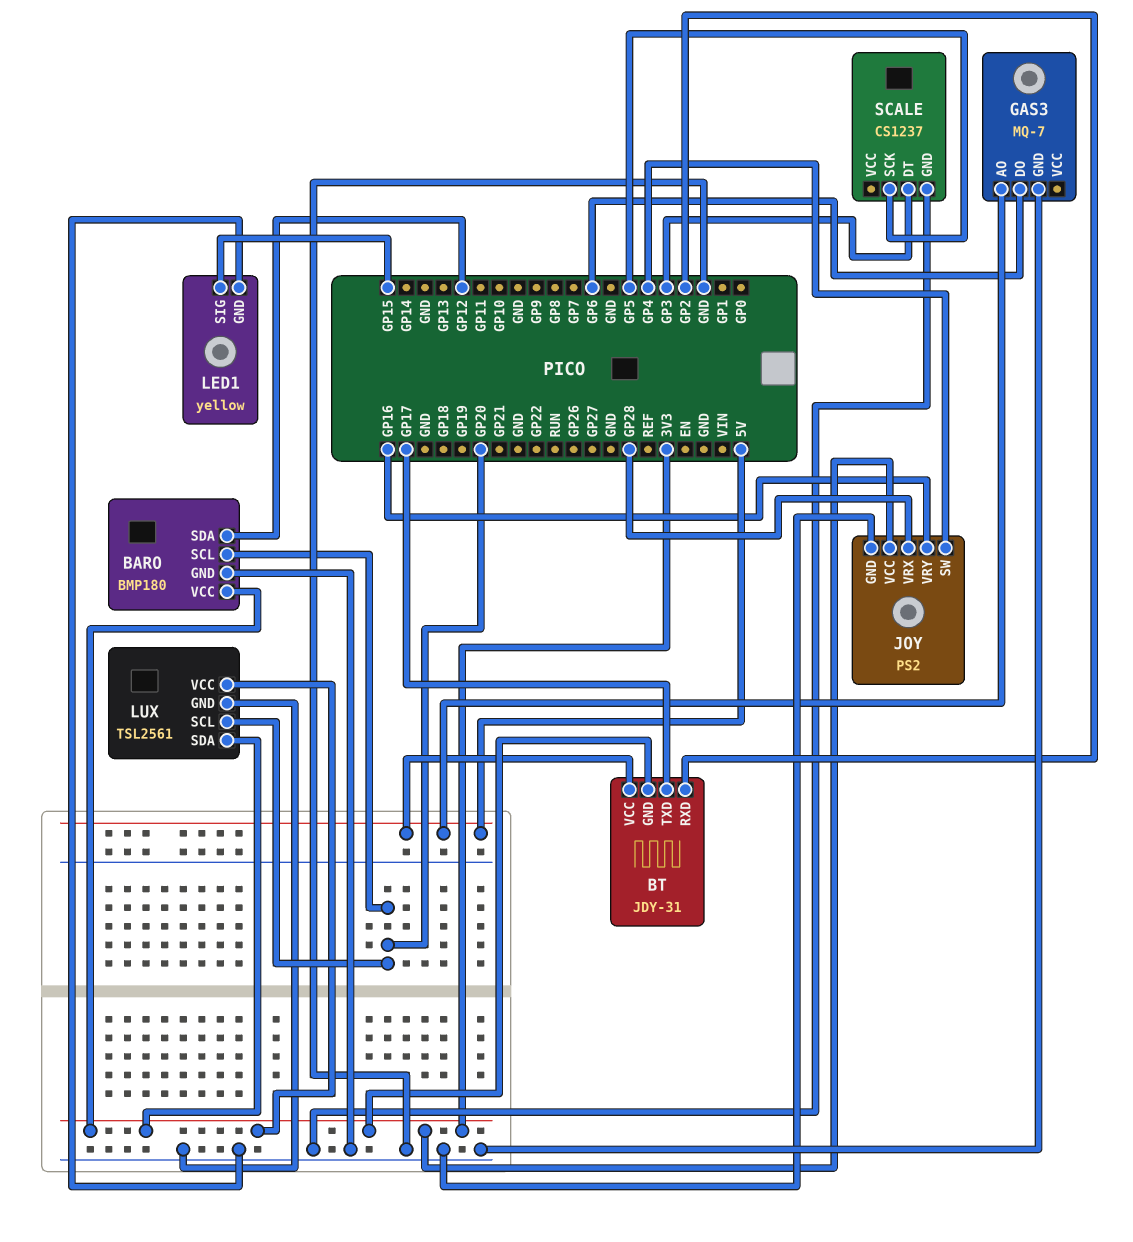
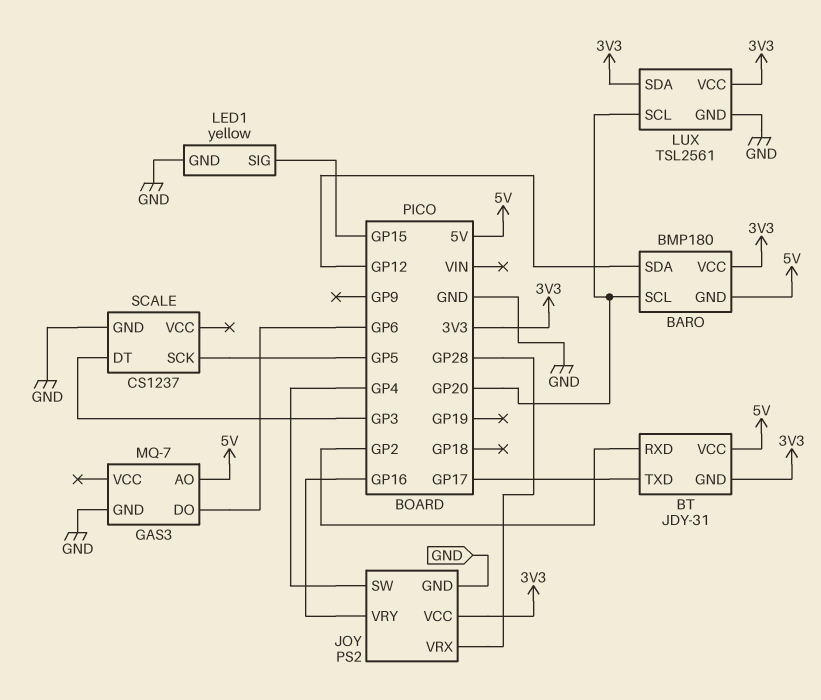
BARO pin GND: GND -> 5V

